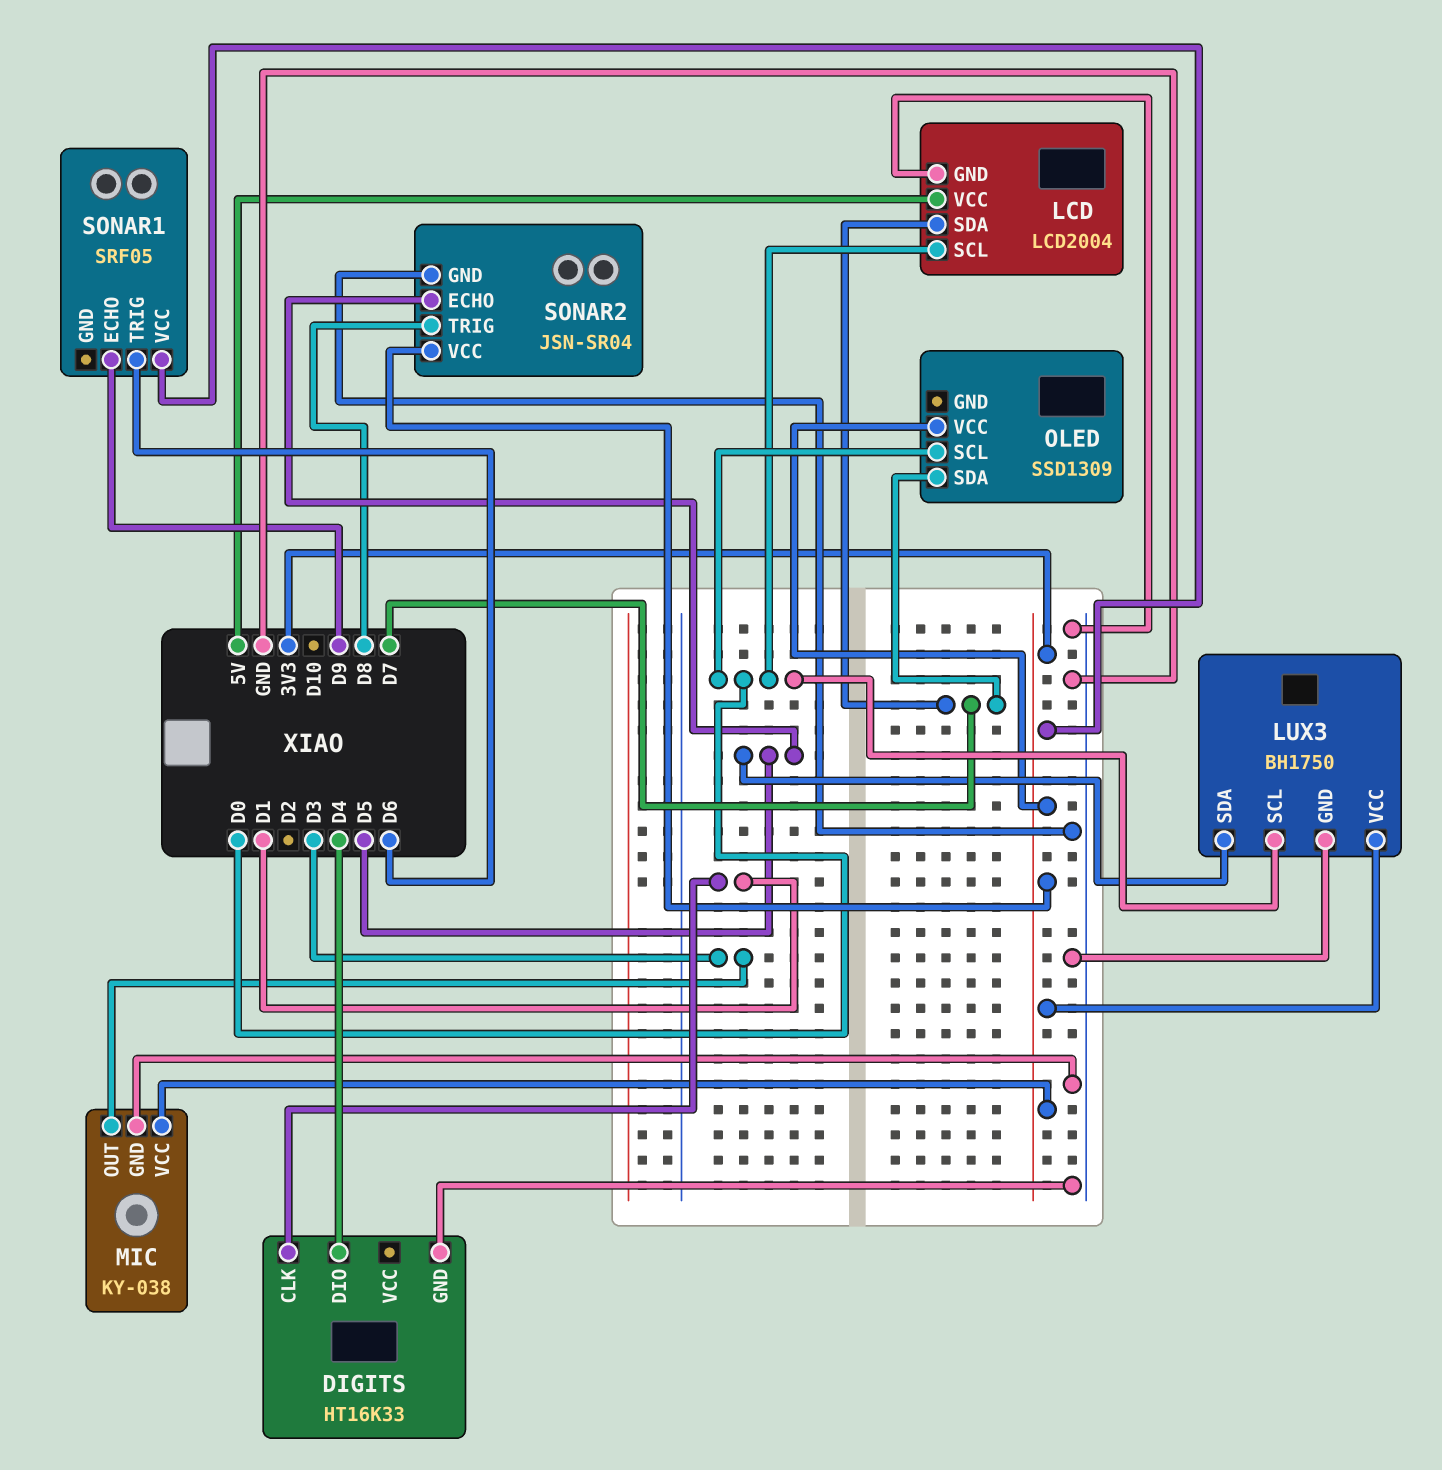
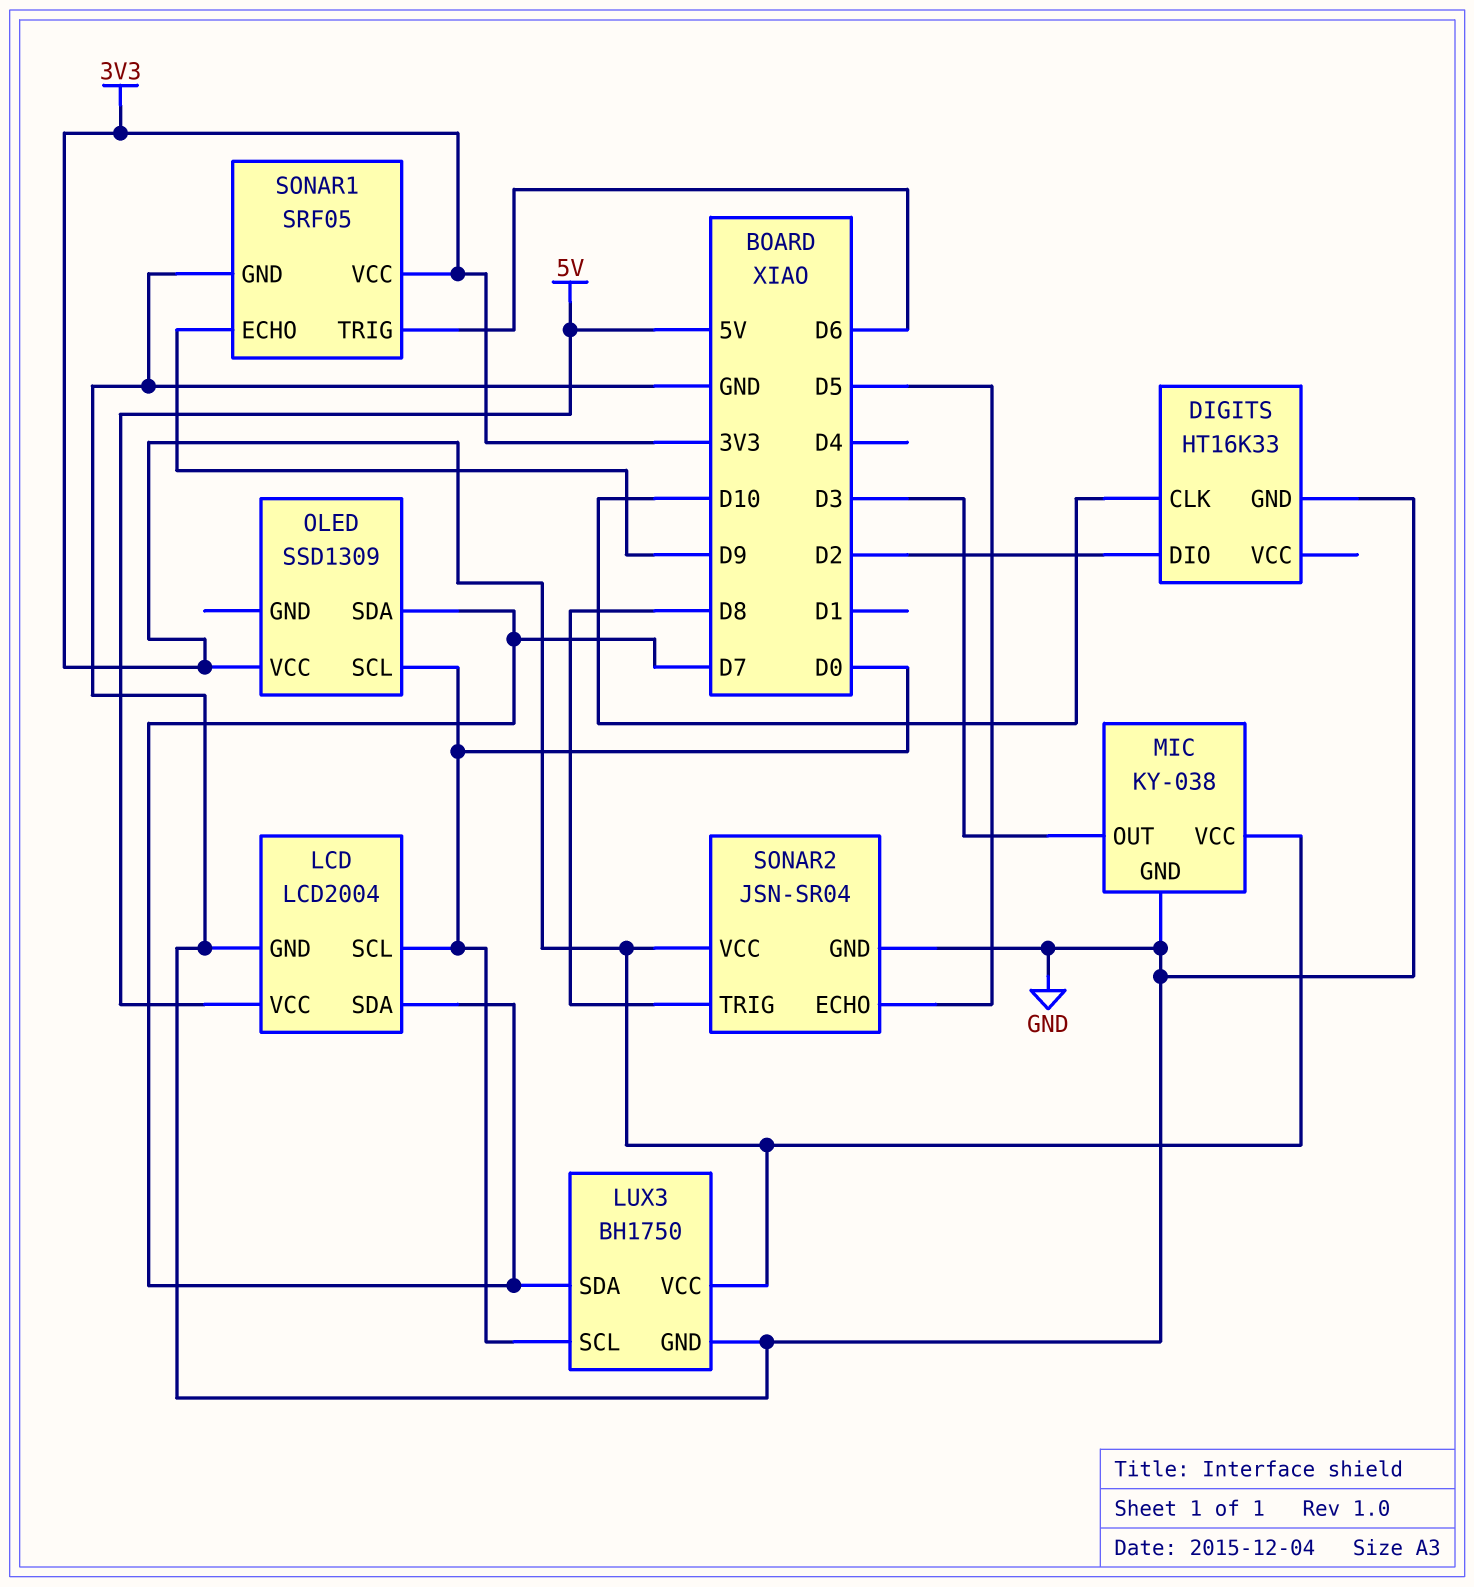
DIGITS pin CLK: D1 -> D10
DIGITS pin DIO: D4 -> D2
LUX3 pin SDA: D5 -> D7
SONAR1 pin GND: none -> GND

